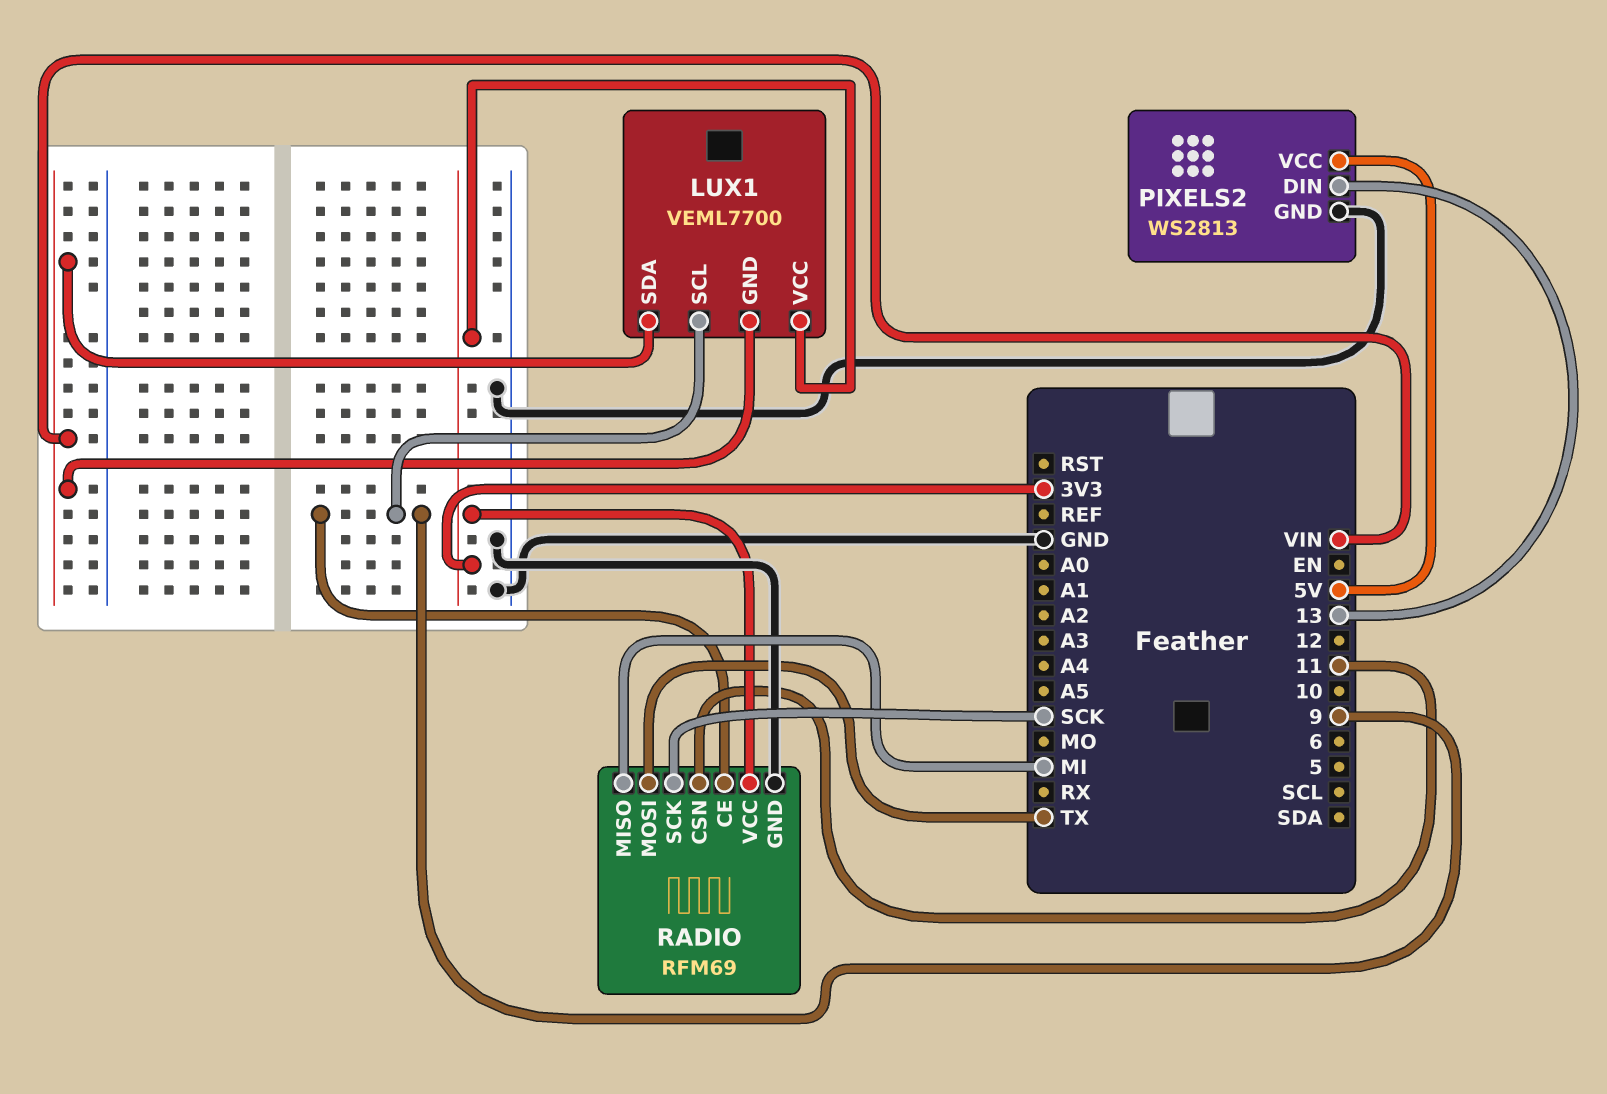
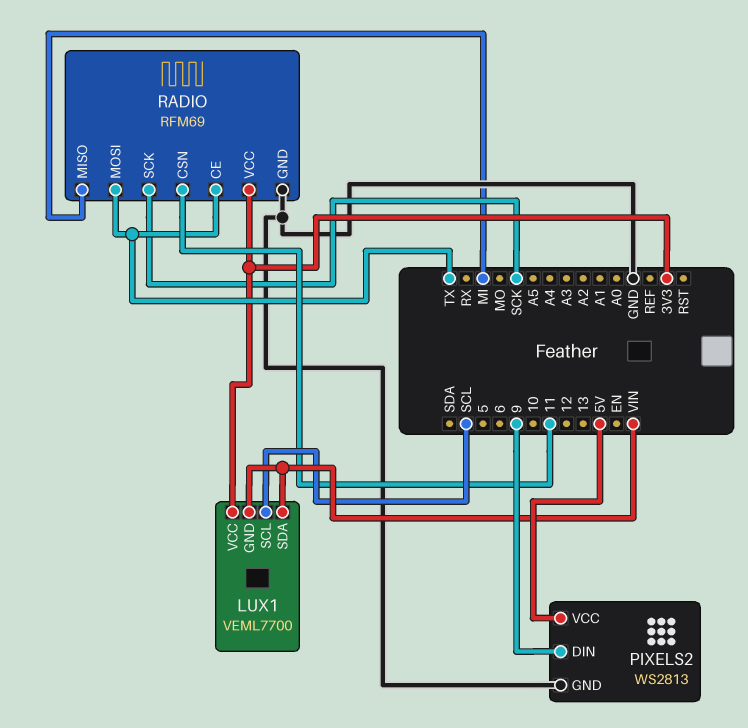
LUX1 pin SCL: 9 -> SCL
PIXELS2 pin DIN: 13 -> 9
RADIO pin CE: 9 -> TX

